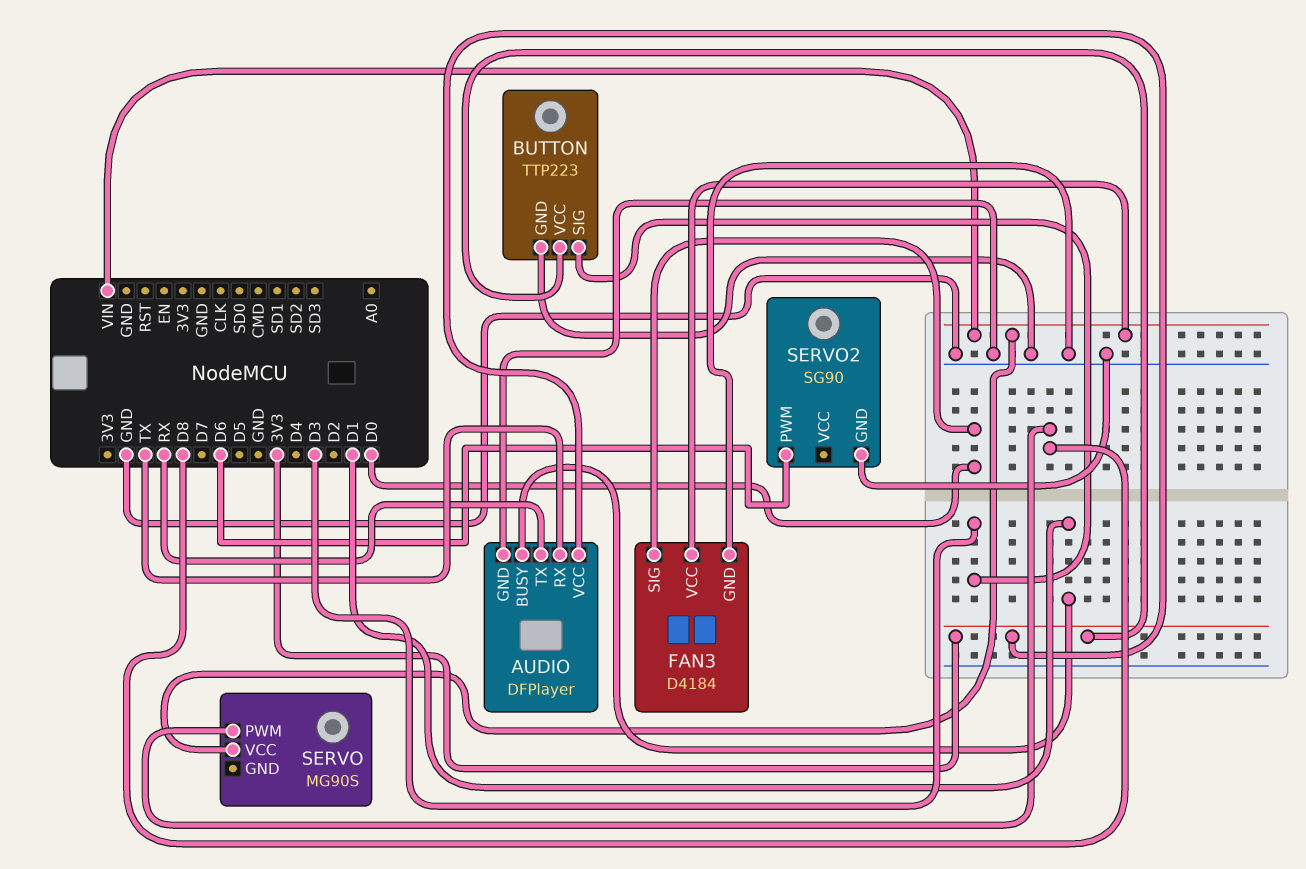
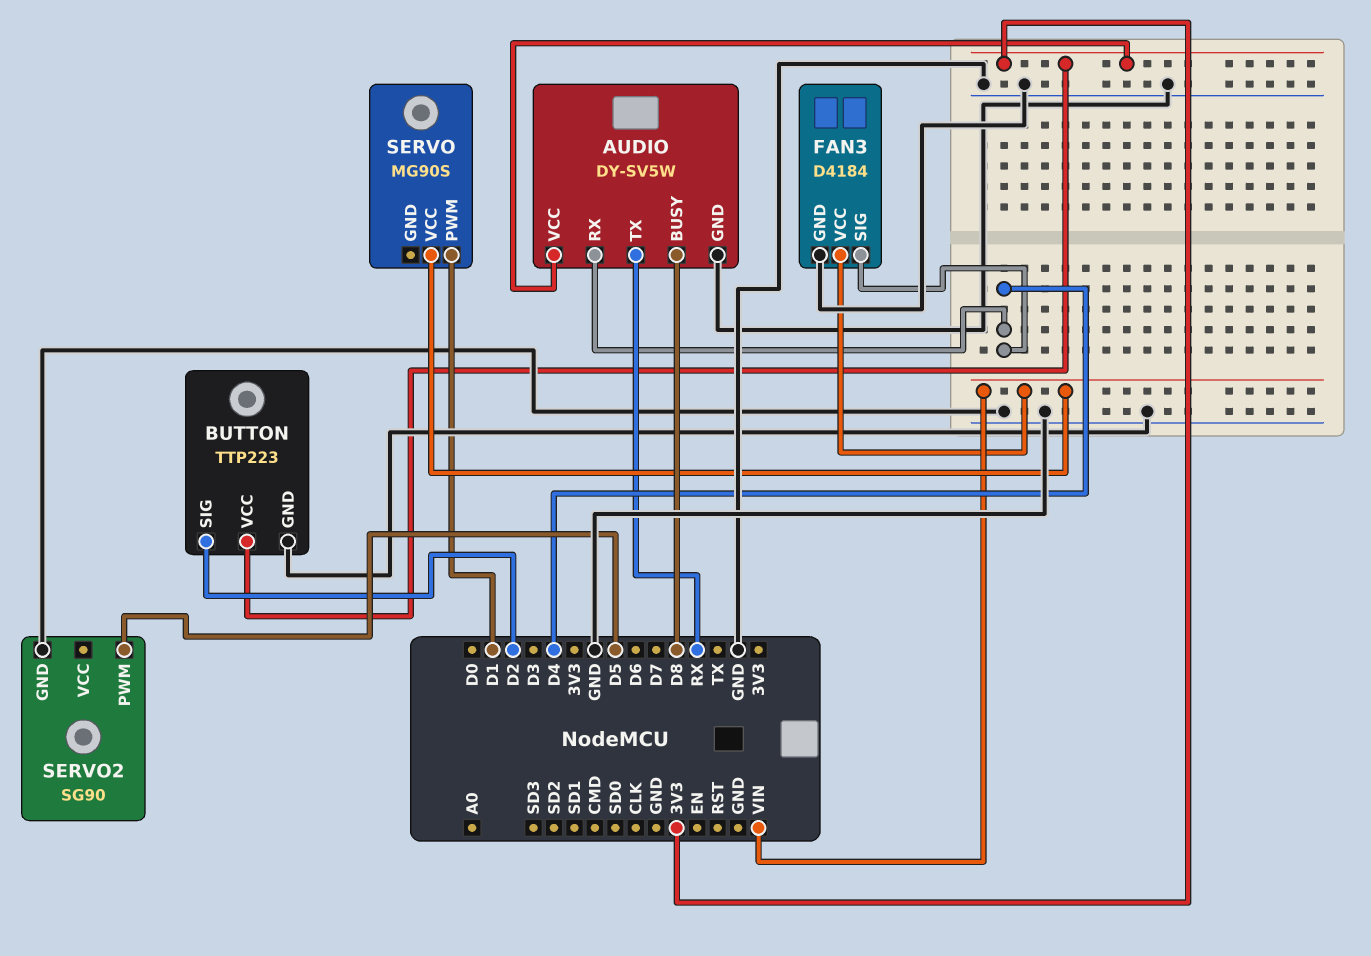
AUDIO: DFPlayer -> DY-SV5W
AUDIO pin BUSY: D1 -> D8
AUDIO pin RX: TX -> D4
BUTTON pin SIG: D3 -> D2
FAN3 pin SIG: D0 -> D4
SERVO pin PWM: D8 -> D1
SERVO2 pin PWM: D6 -> D5

